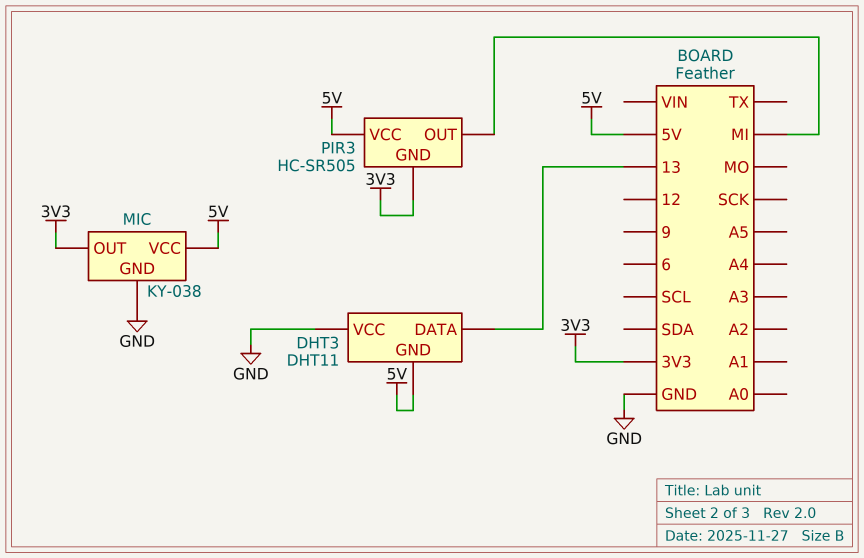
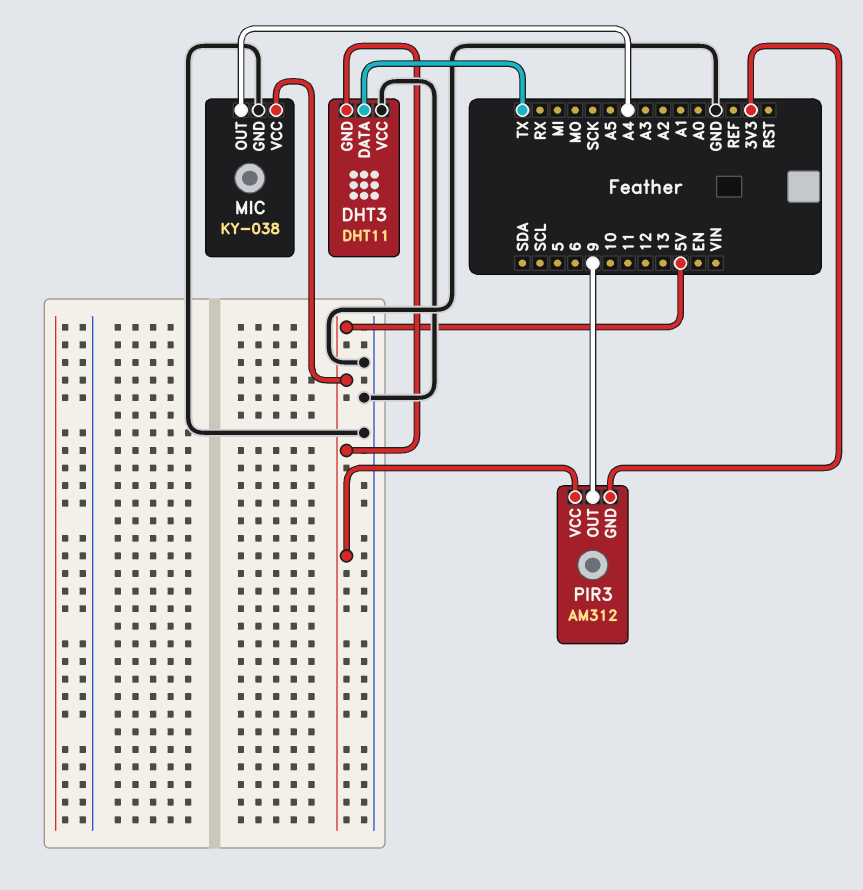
DHT3 pin DATA: 13 -> TX
MIC pin OUT: 3V3 -> A4
PIR3: HC-SR505 -> AM312
PIR3 pin OUT: MI -> 9

